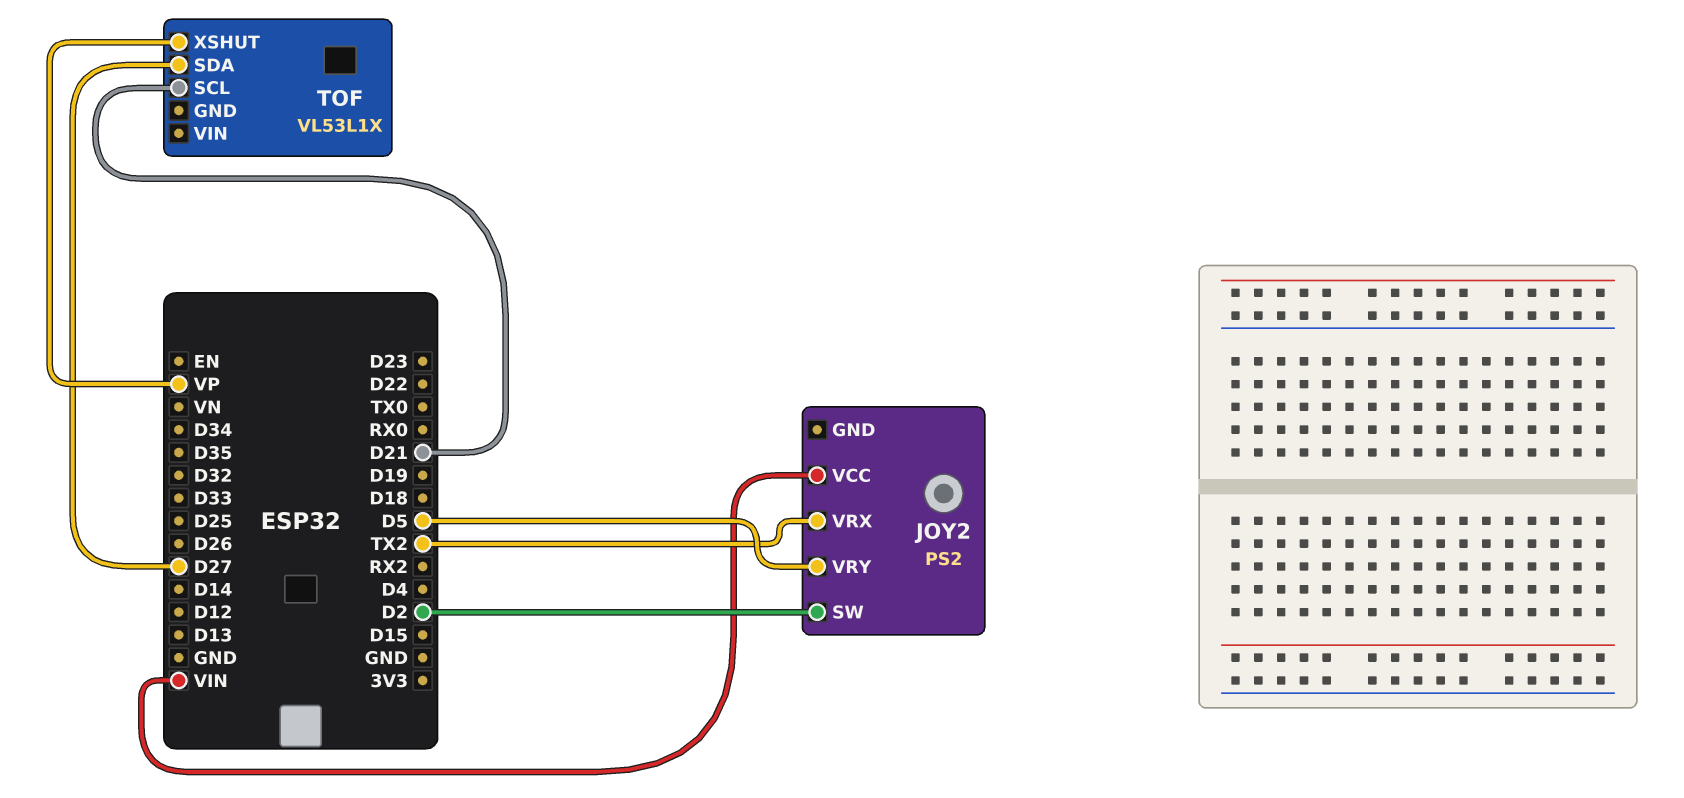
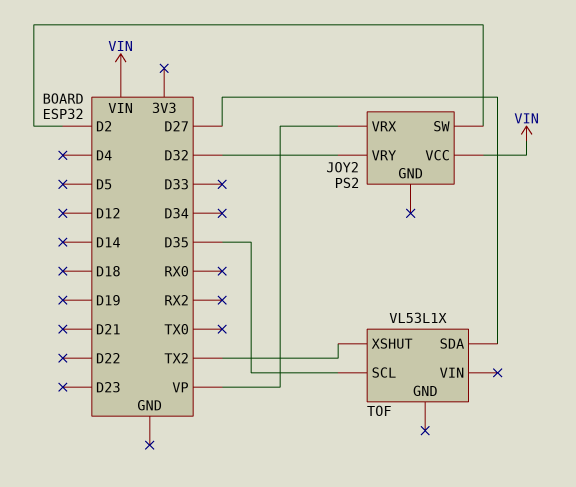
JOY2 pin VRX: TX2 -> VP
JOY2 pin VRY: D5 -> D32
TOF pin SCL: D21 -> D35
TOF pin XSHUT: VP -> TX2

